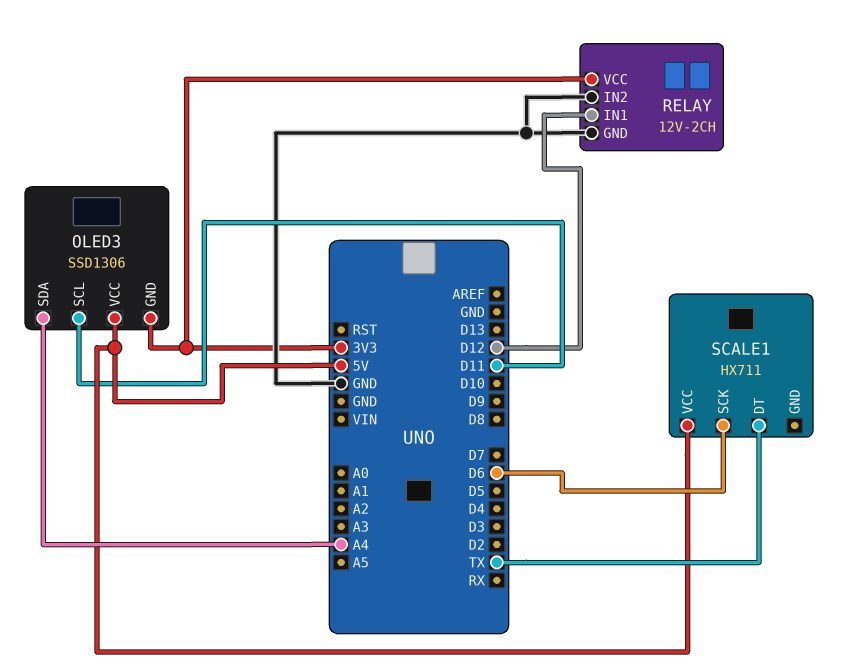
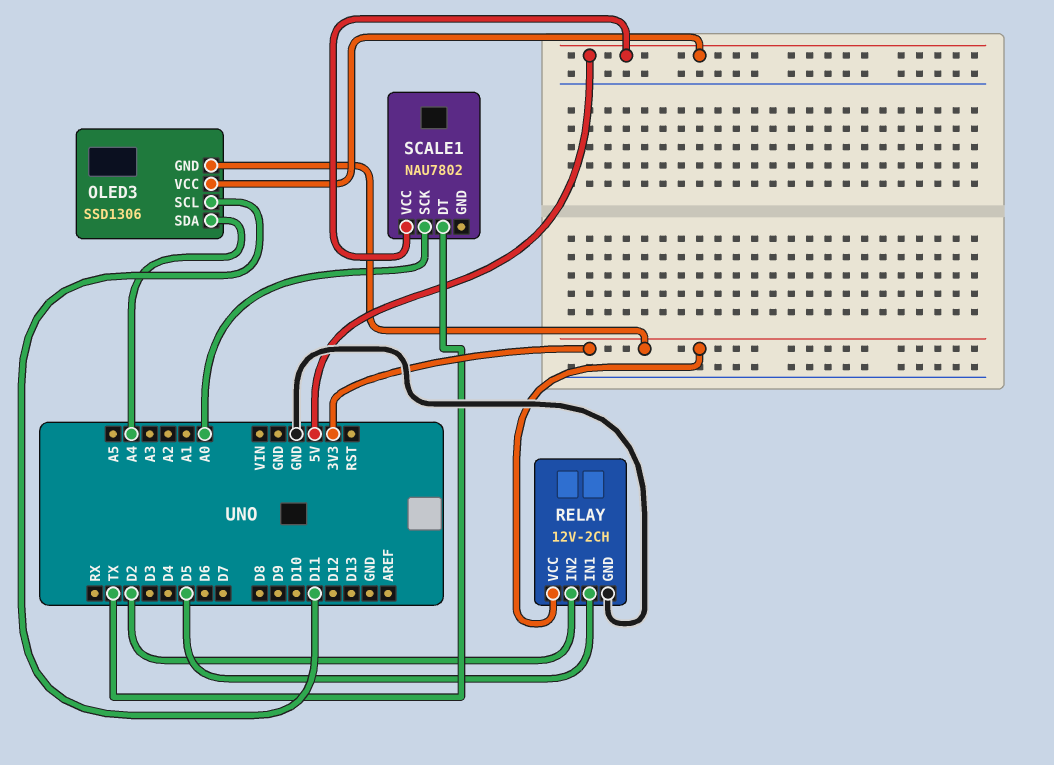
RELAY pin IN1: D12 -> D5
RELAY pin IN2: GND -> D2
SCALE1: HX711 -> NAU7802
SCALE1 pin SCK: D6 -> A0

